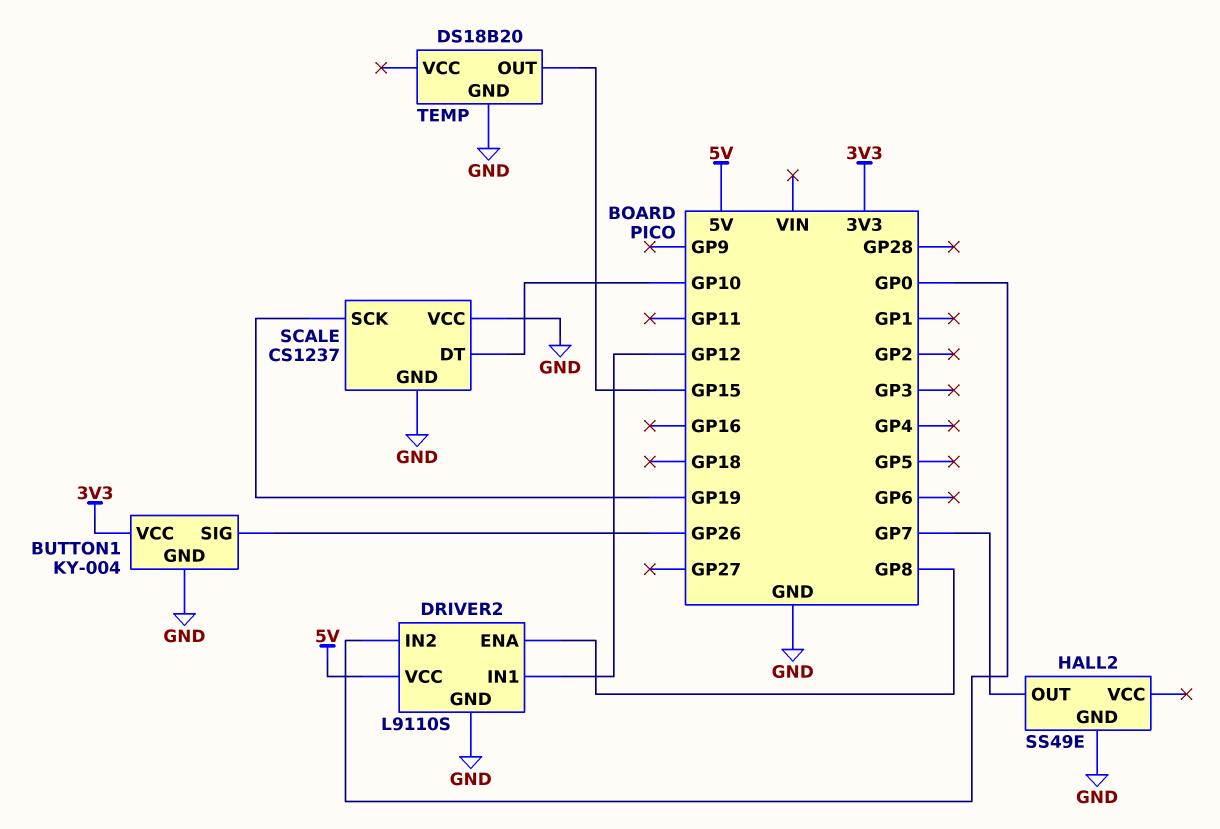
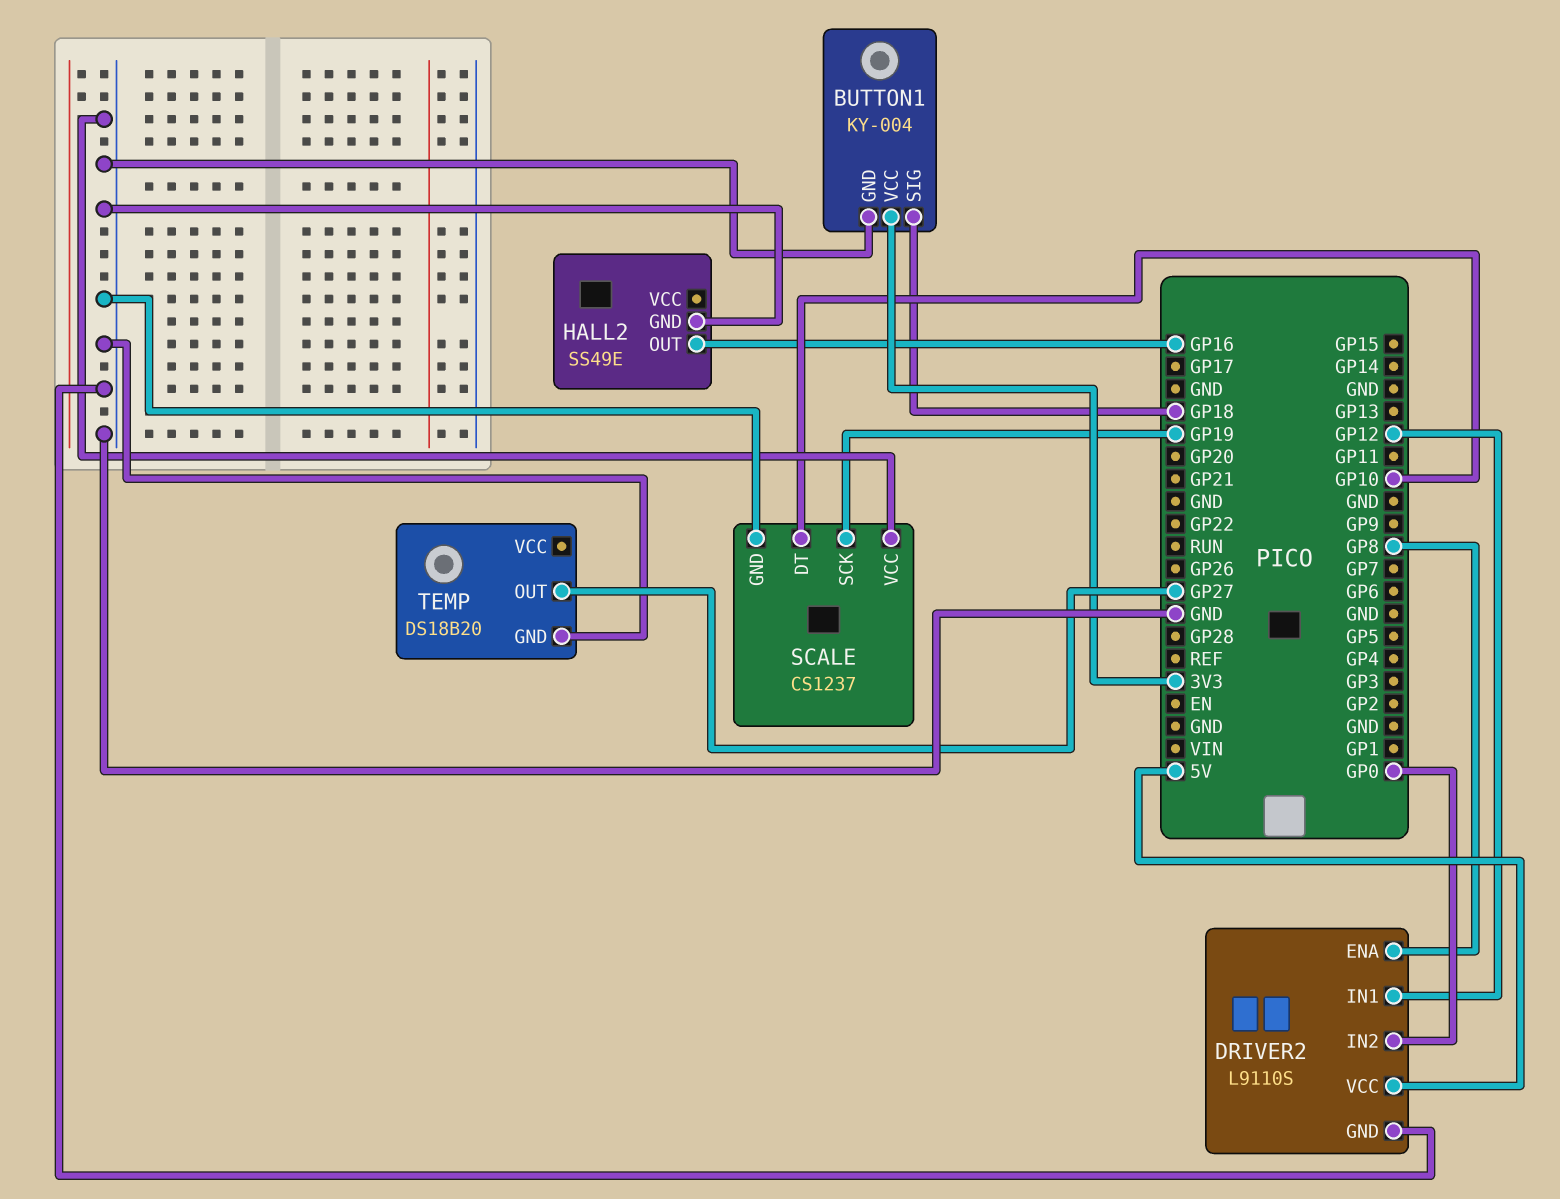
BUTTON1 pin SIG: GP26 -> GP18
HALL2 pin OUT: GP7 -> GP16
TEMP pin OUT: GP15 -> GP27

